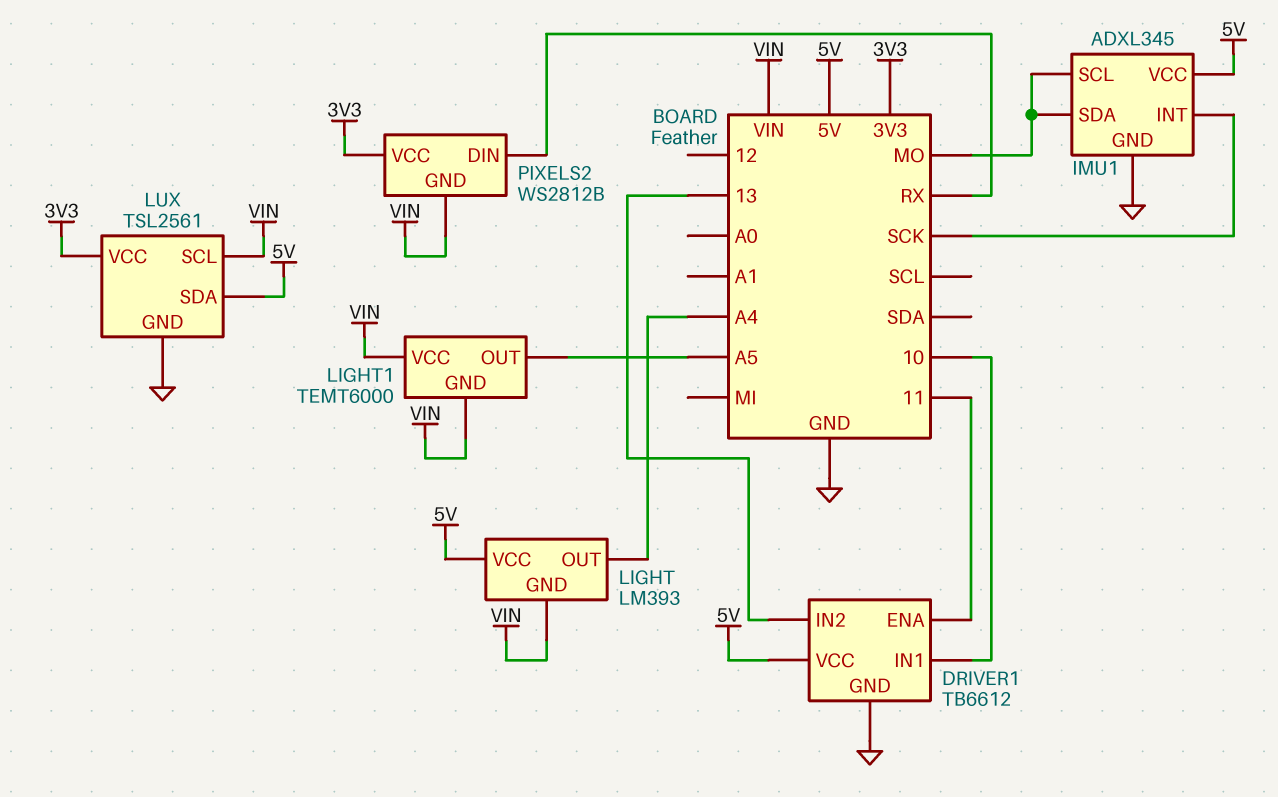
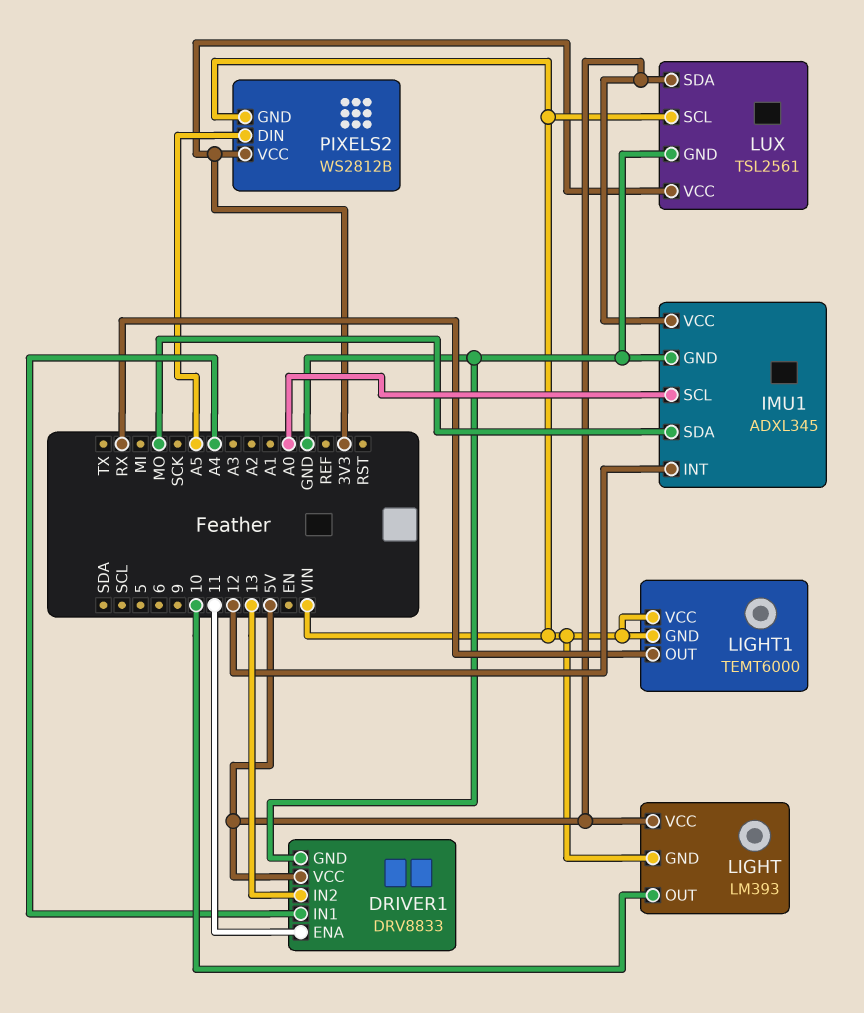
DRIVER1: TB6612 -> DRV8833
DRIVER1 pin IN1: 10 -> A4
IMU1 pin INT: SCK -> 12
IMU1 pin SCL: MO -> A0
LIGHT pin OUT: A4 -> 10
LIGHT1 pin OUT: A5 -> RX
PIXELS2 pin DIN: RX -> A5

